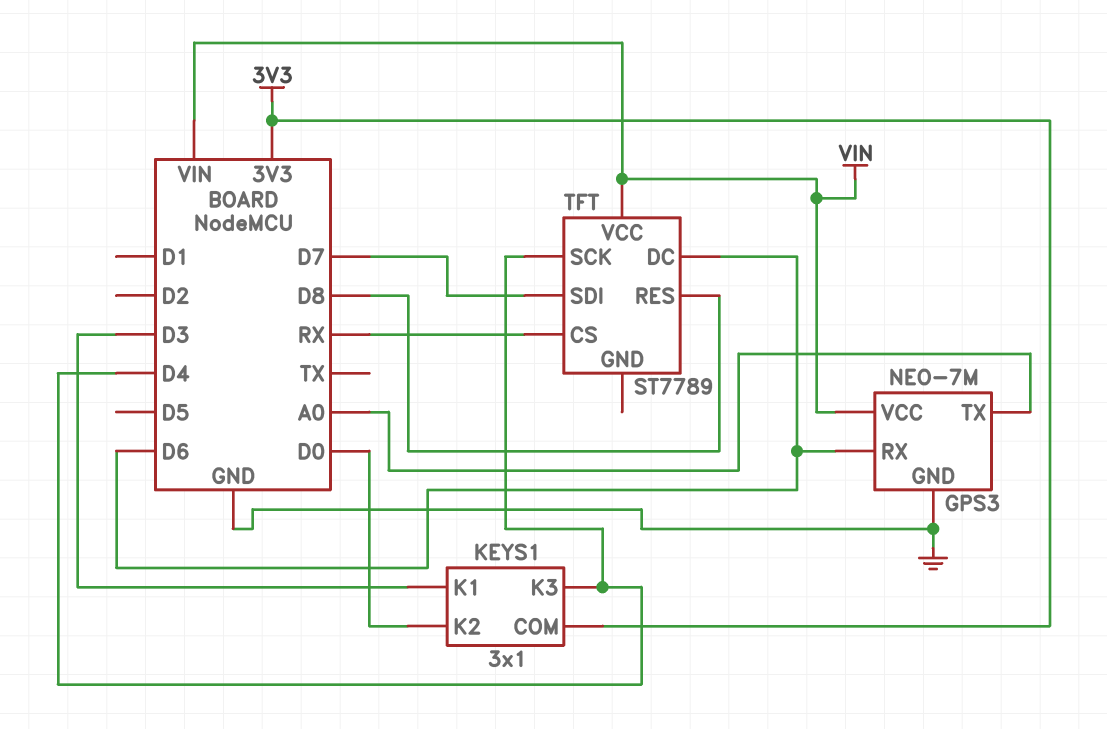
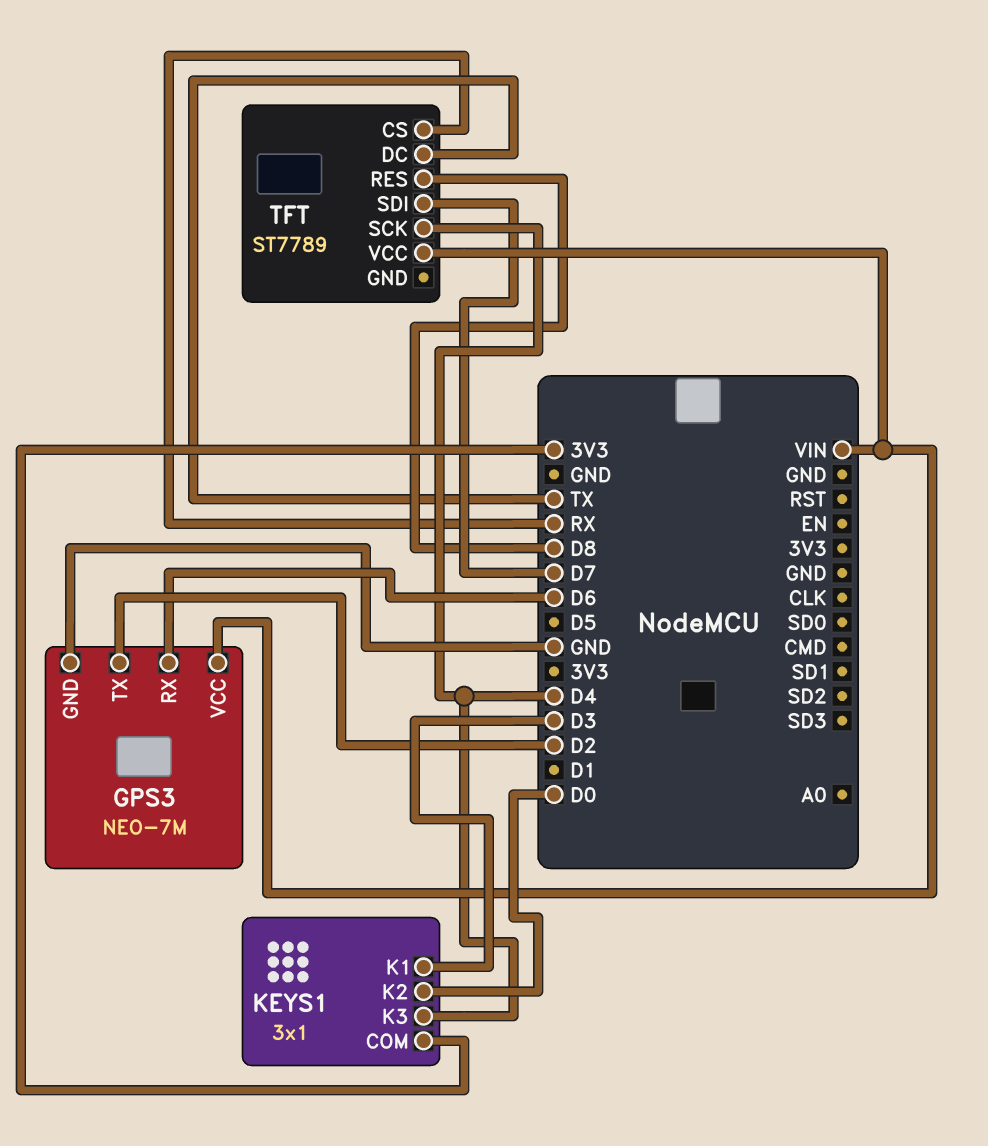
GPS3 pin TX: A0 -> D2
TFT pin DC: D6 -> TX

